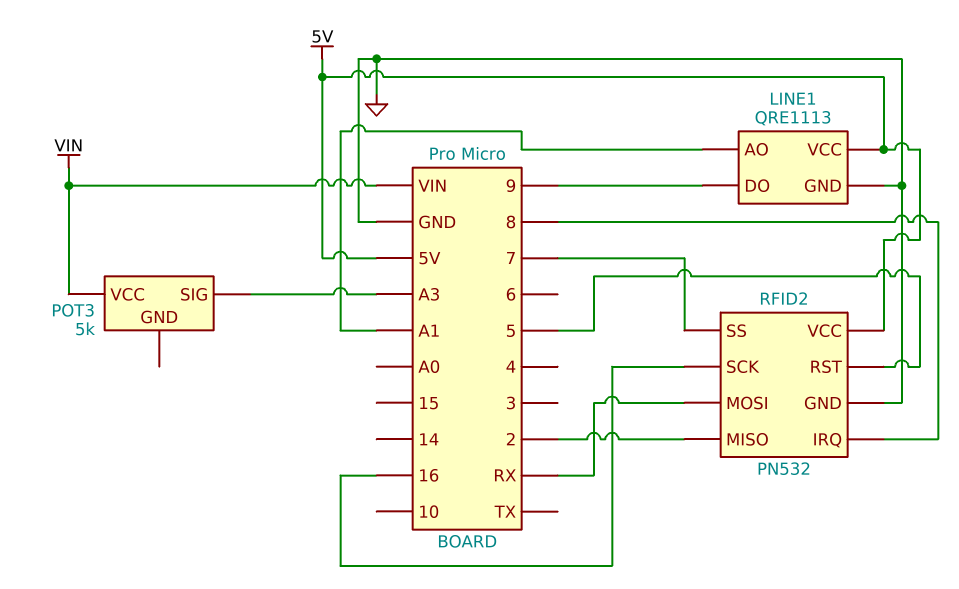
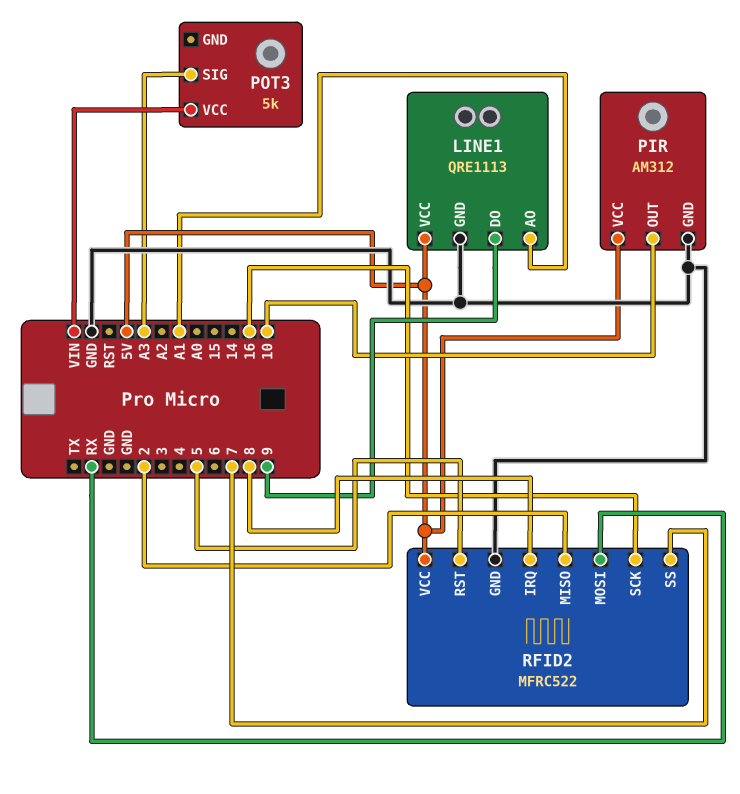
PIR: none -> AM312
PIR pin GND: none -> GND
PIR pin OUT: none -> 10
PIR pin VCC: none -> 5V
RFID2: PN532 -> MFRC522

